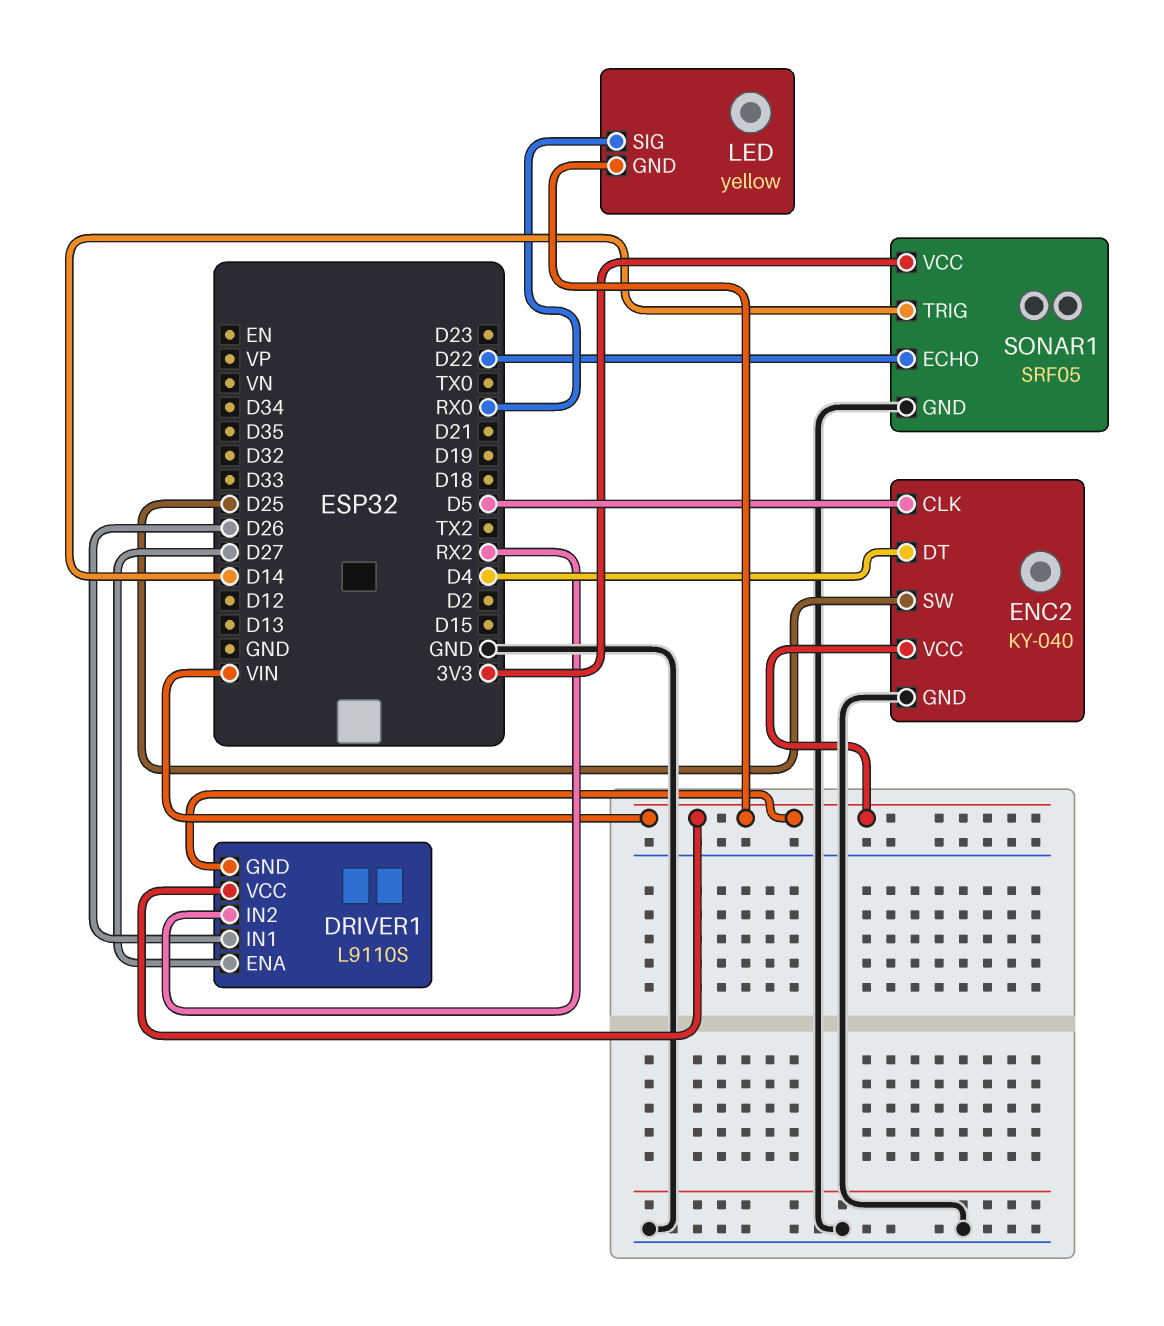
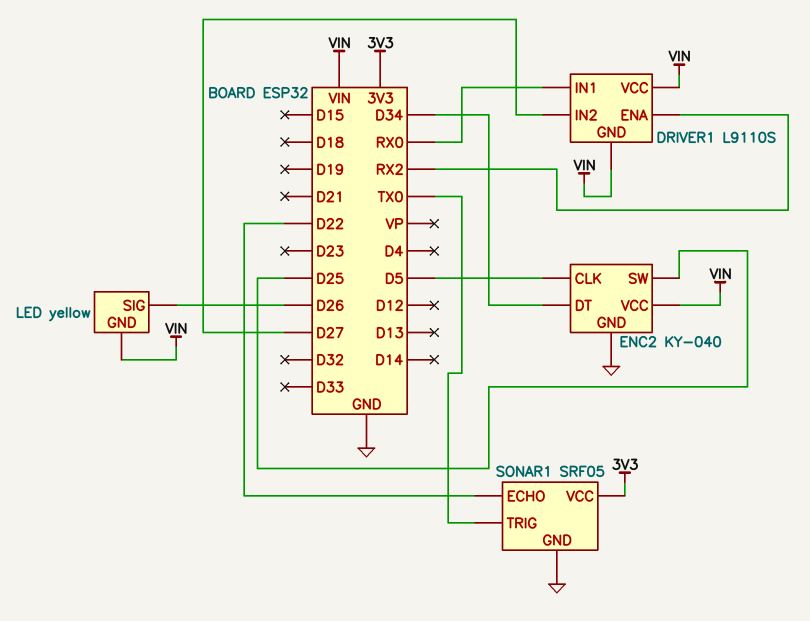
DRIVER1 pin ENA: D27 -> RX2
DRIVER1 pin IN1: D26 -> RX0
DRIVER1 pin IN2: RX2 -> D27
ENC2 pin DT: D4 -> D34
LED pin SIG: RX0 -> D26
SONAR1 pin TRIG: D14 -> TX0

